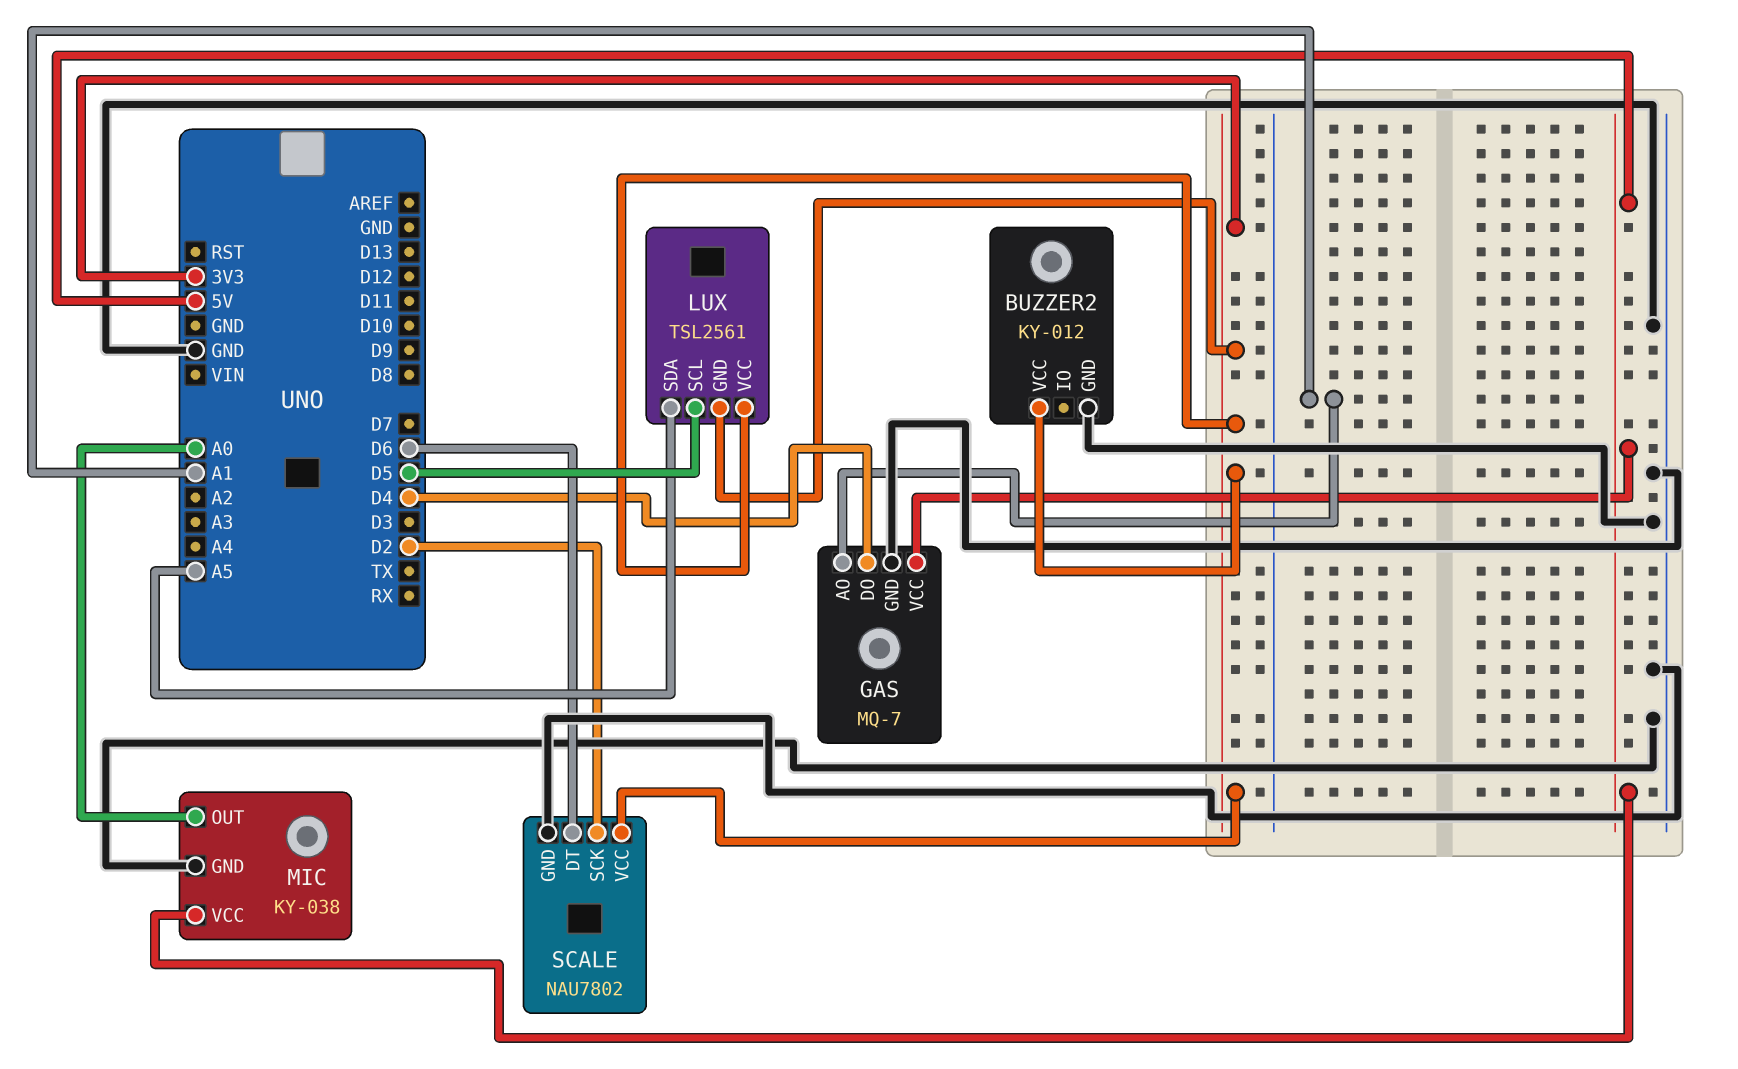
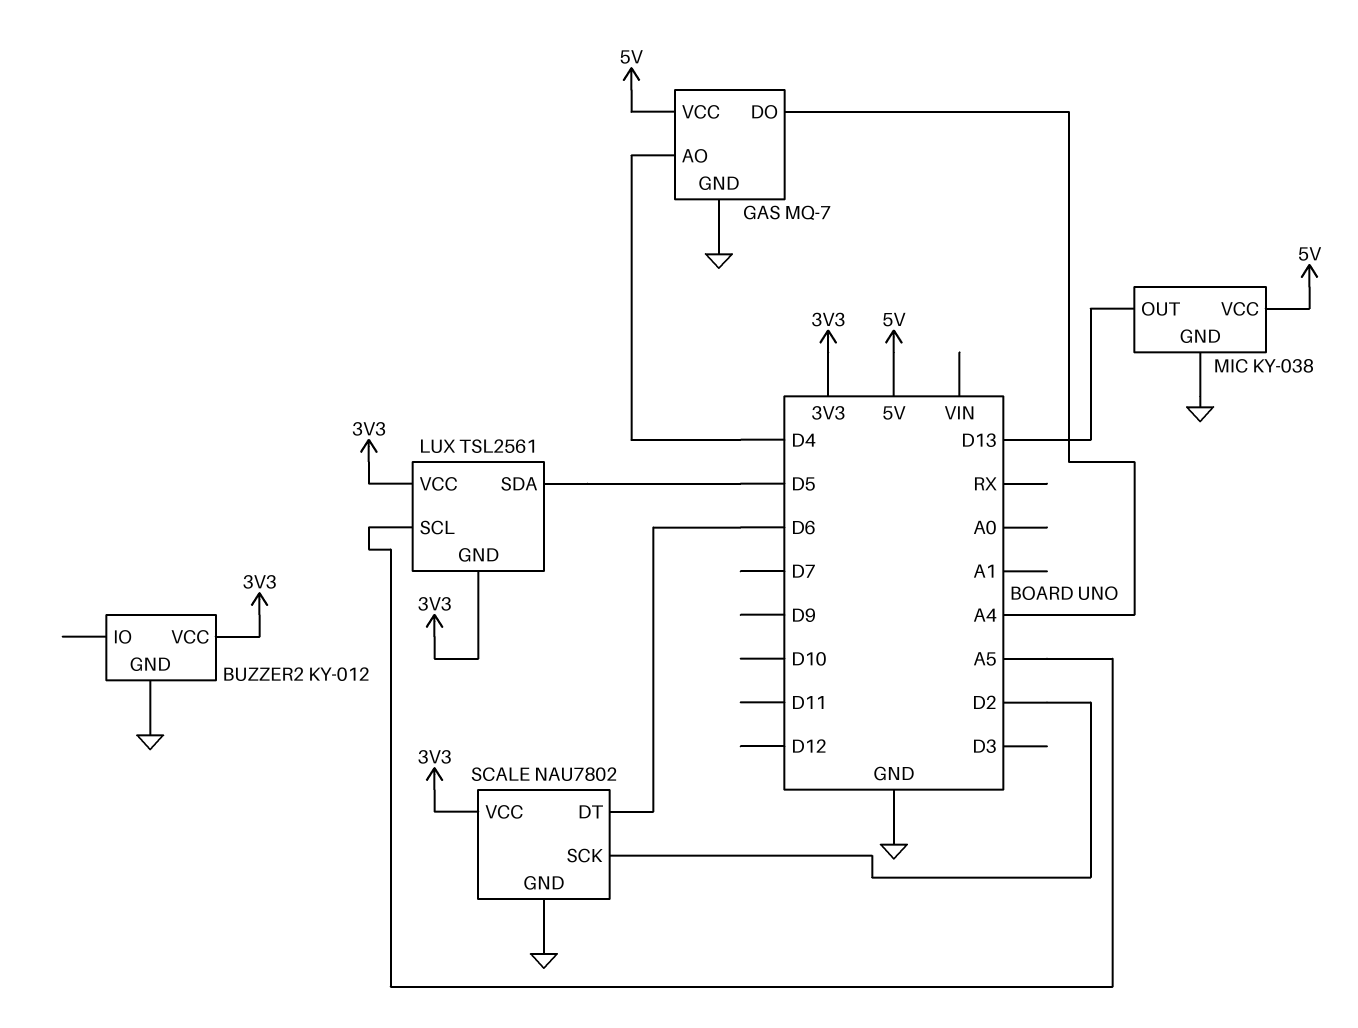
GAS pin AO: A1 -> D4
GAS pin DO: D4 -> A4
LUX pin SCL: D5 -> A5
LUX pin SDA: A5 -> D5
MIC pin OUT: A0 -> D13

